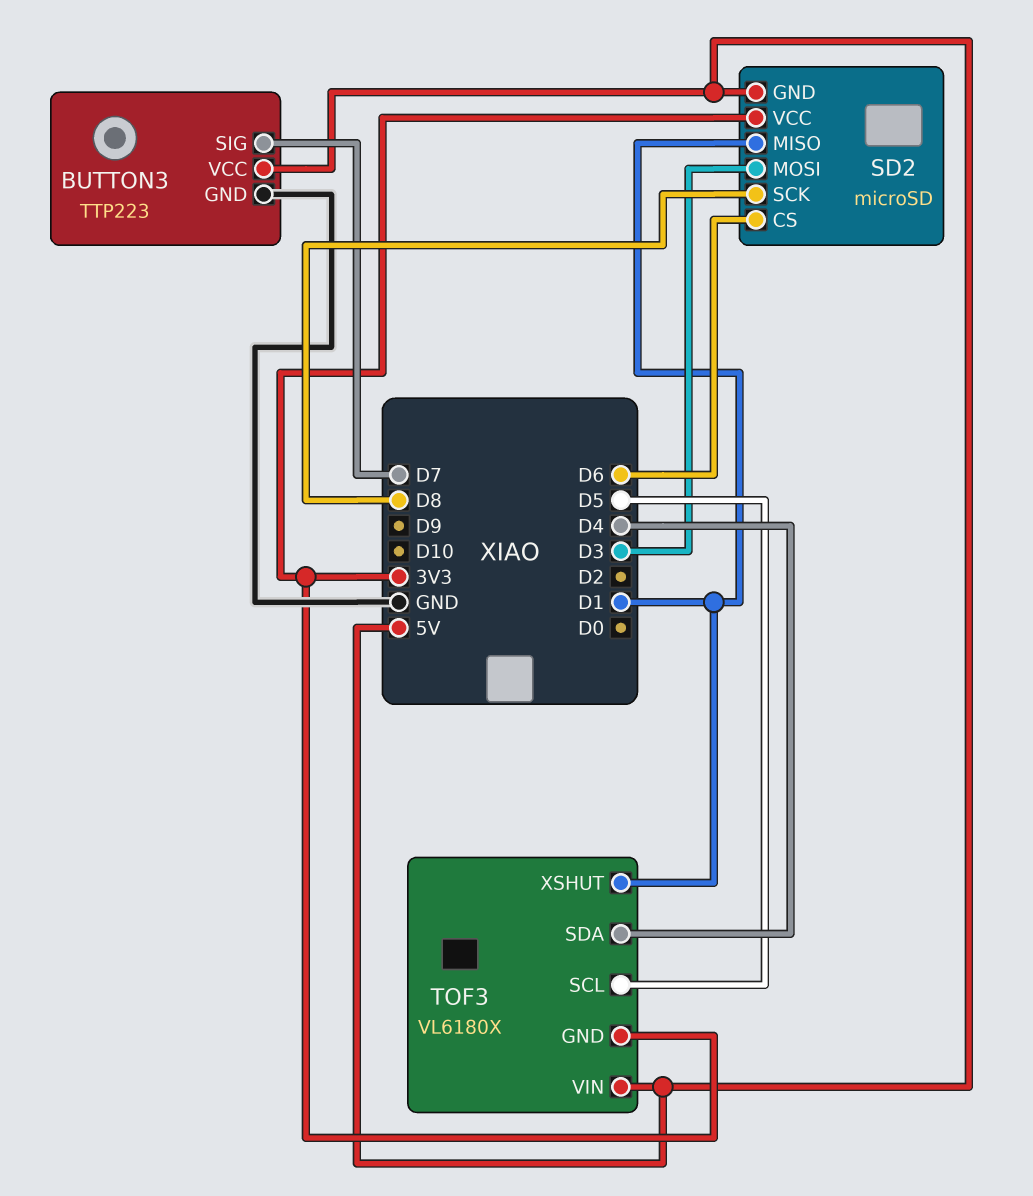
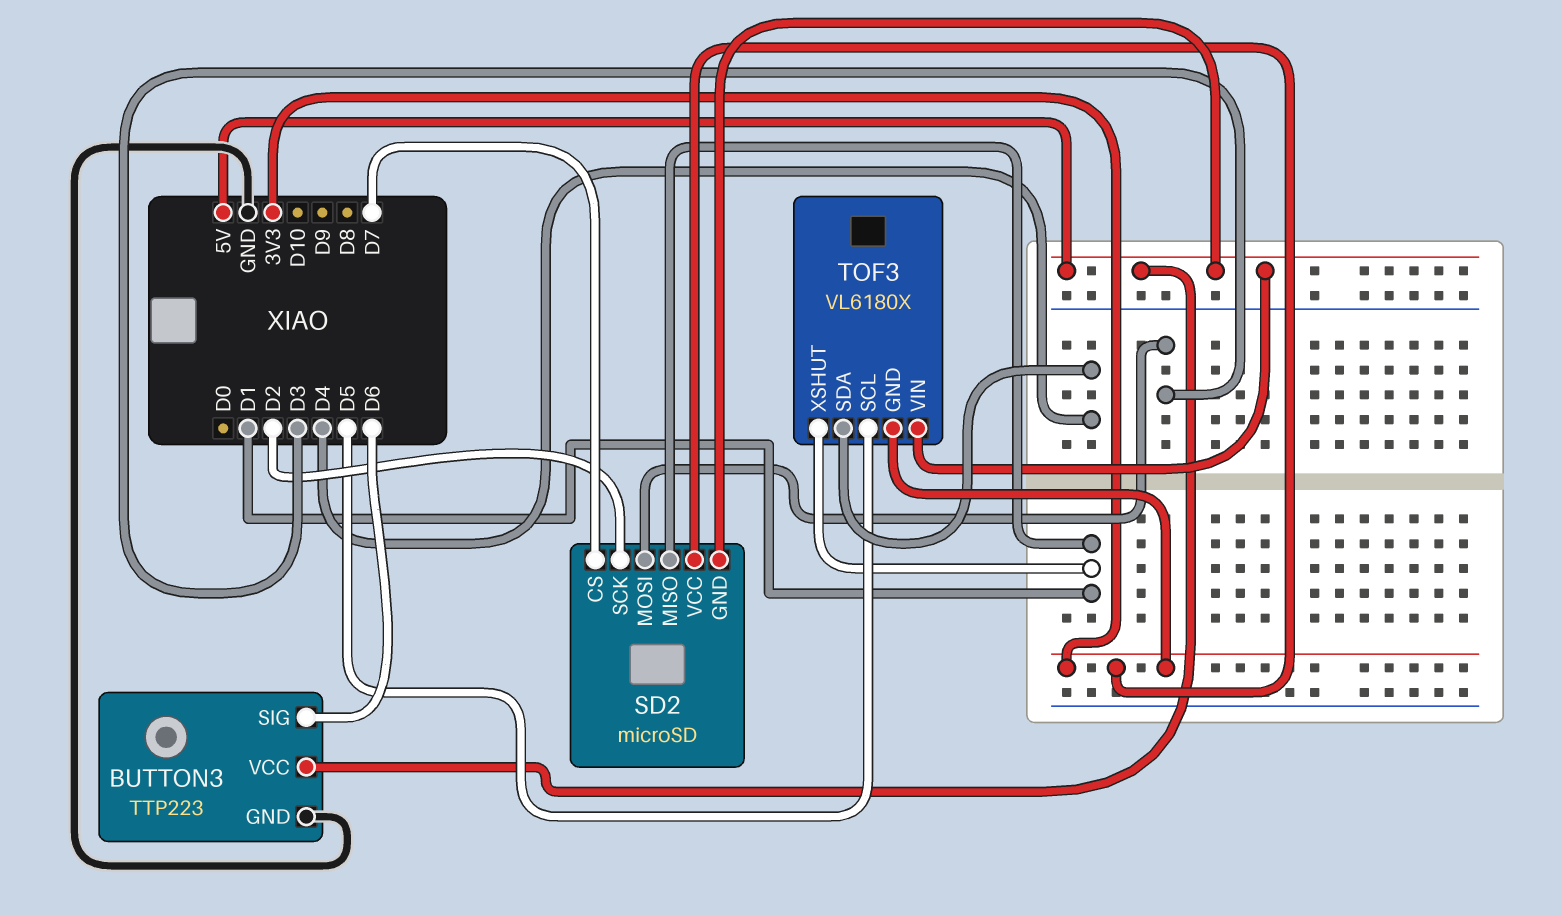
BUTTON3 pin SIG: D7 -> D6
SD2 pin CS: D6 -> D7
SD2 pin SCK: D8 -> D2

